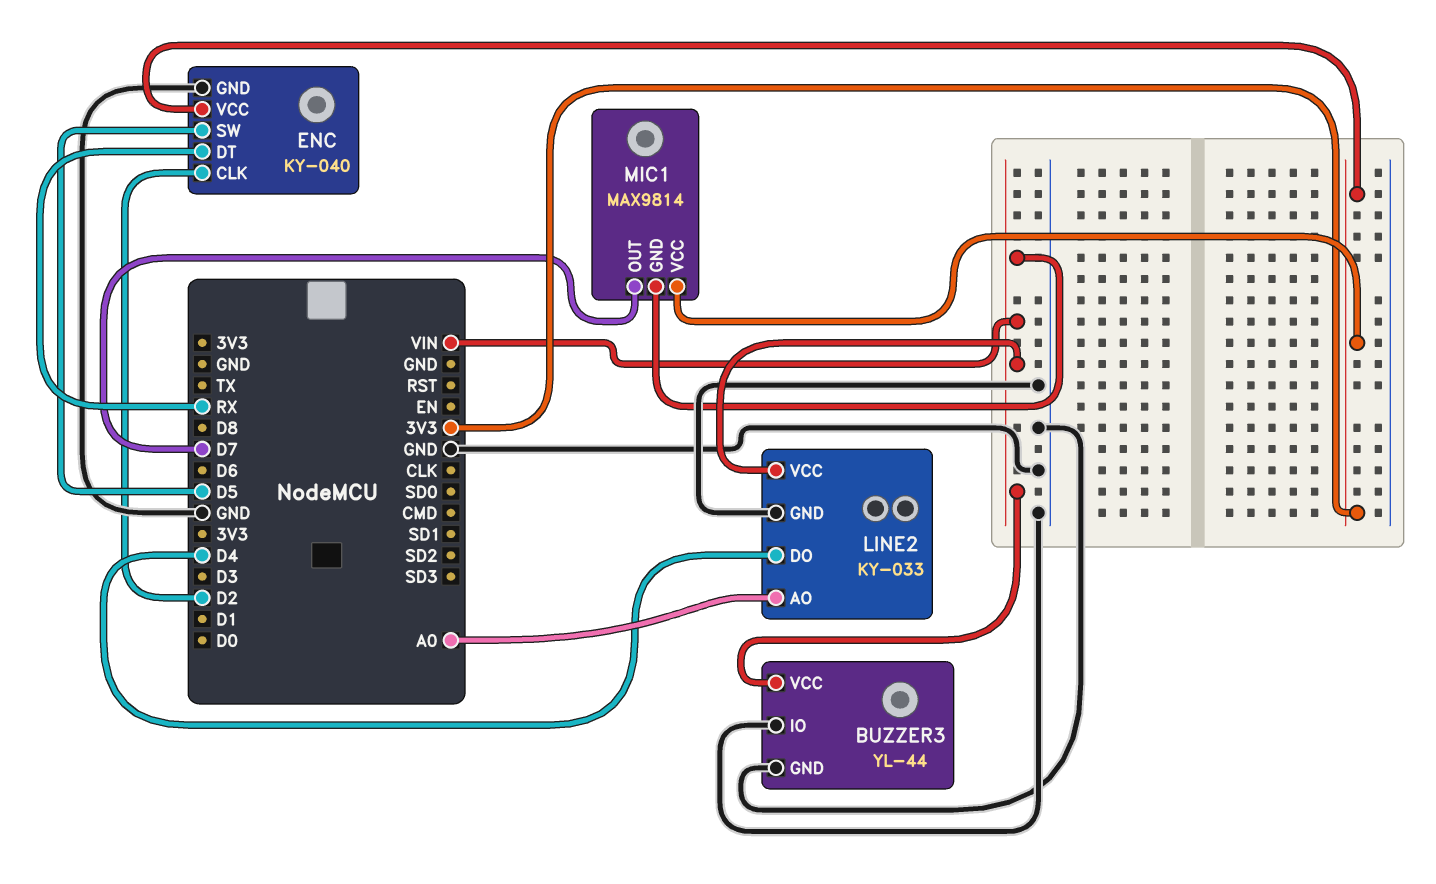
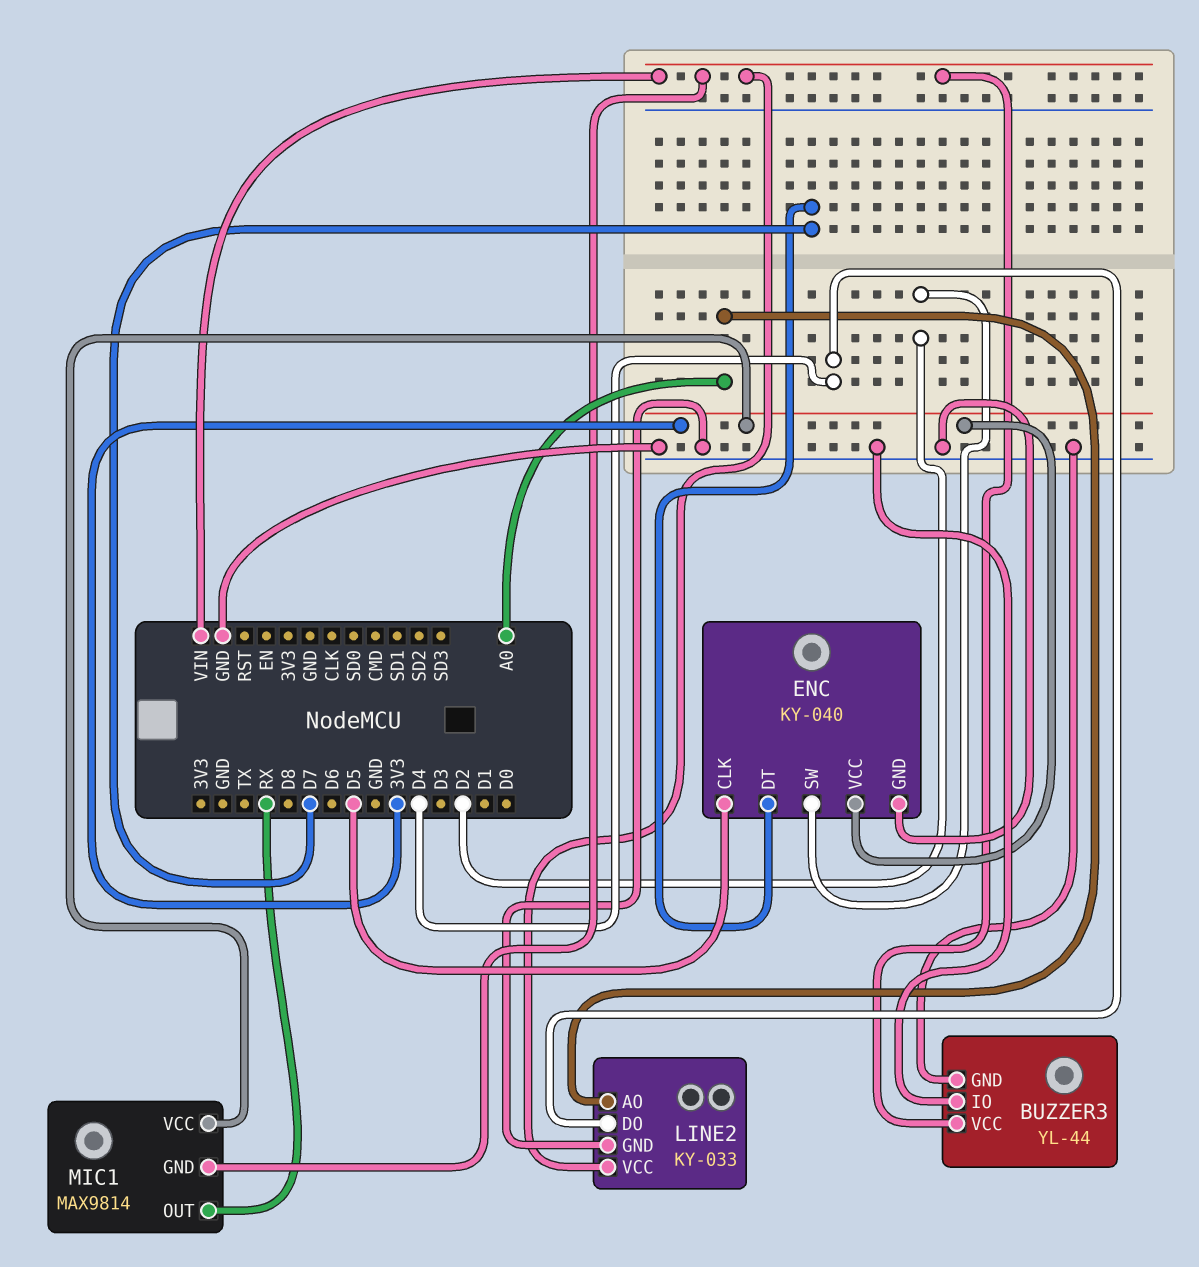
ENC pin CLK: D2 -> D5
ENC pin DT: RX -> D7
ENC pin SW: D5 -> D2
MIC1 pin OUT: D7 -> RX

